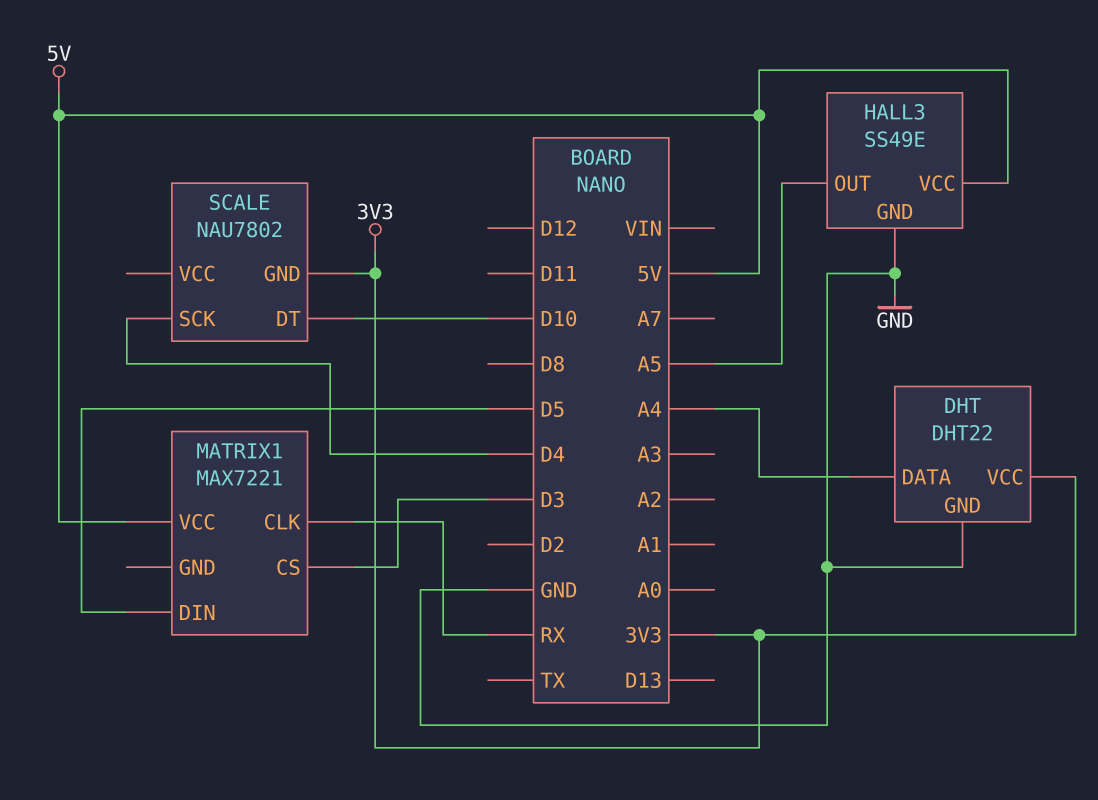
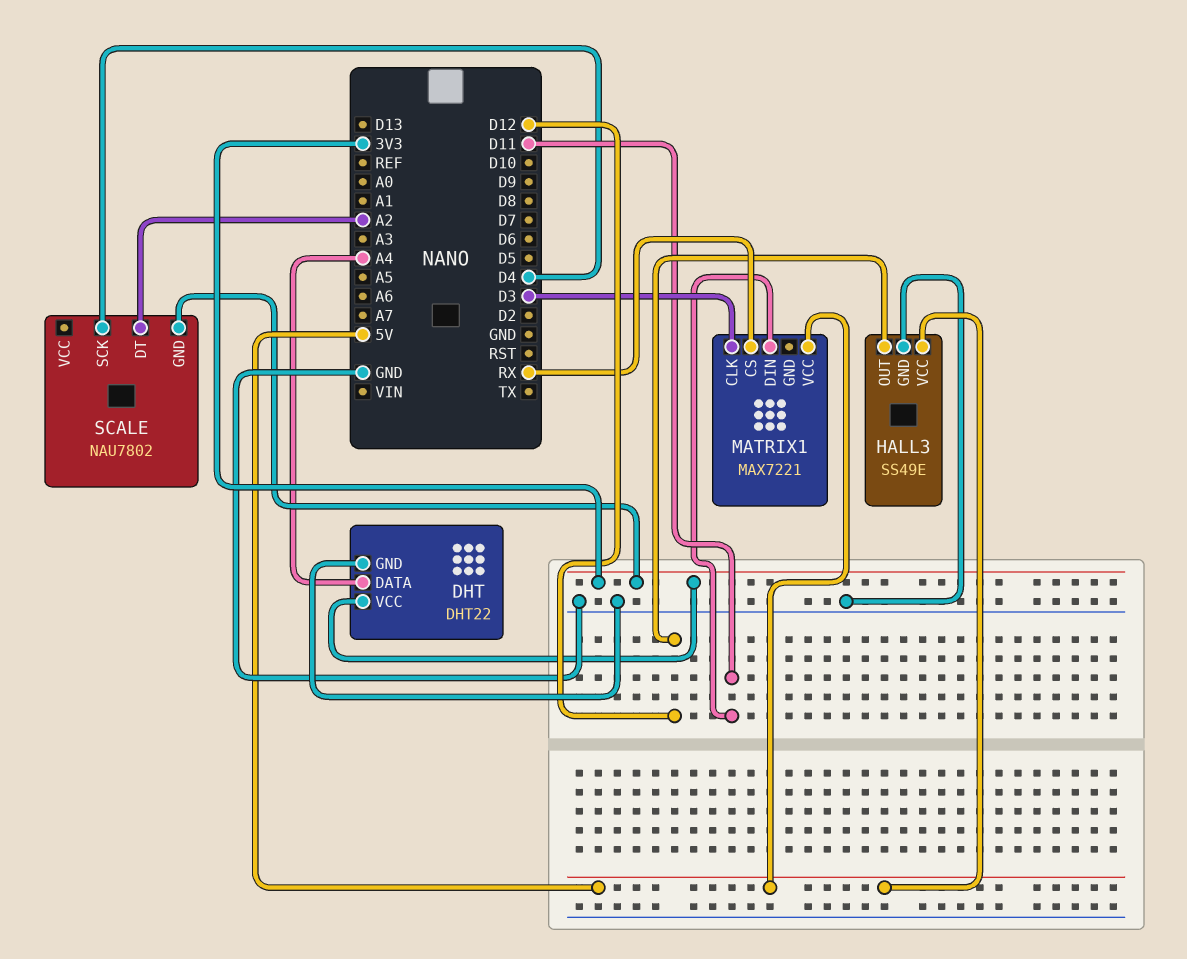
HALL3 pin OUT: A5 -> D12
MATRIX1 pin CLK: RX -> D3
MATRIX1 pin CS: D3 -> RX
MATRIX1 pin DIN: D5 -> D11
SCALE pin DT: D10 -> A2

